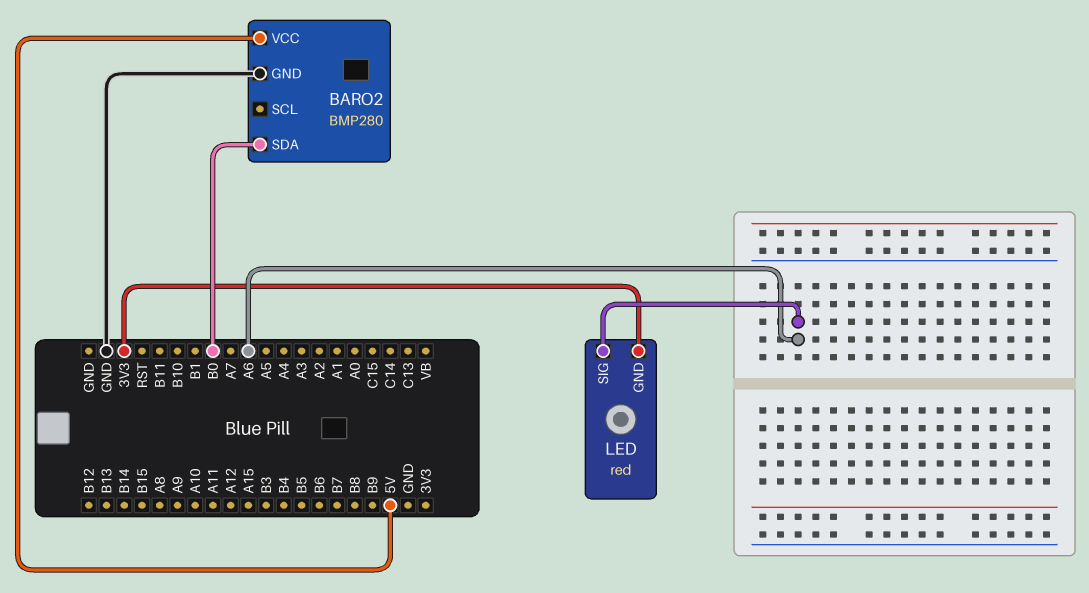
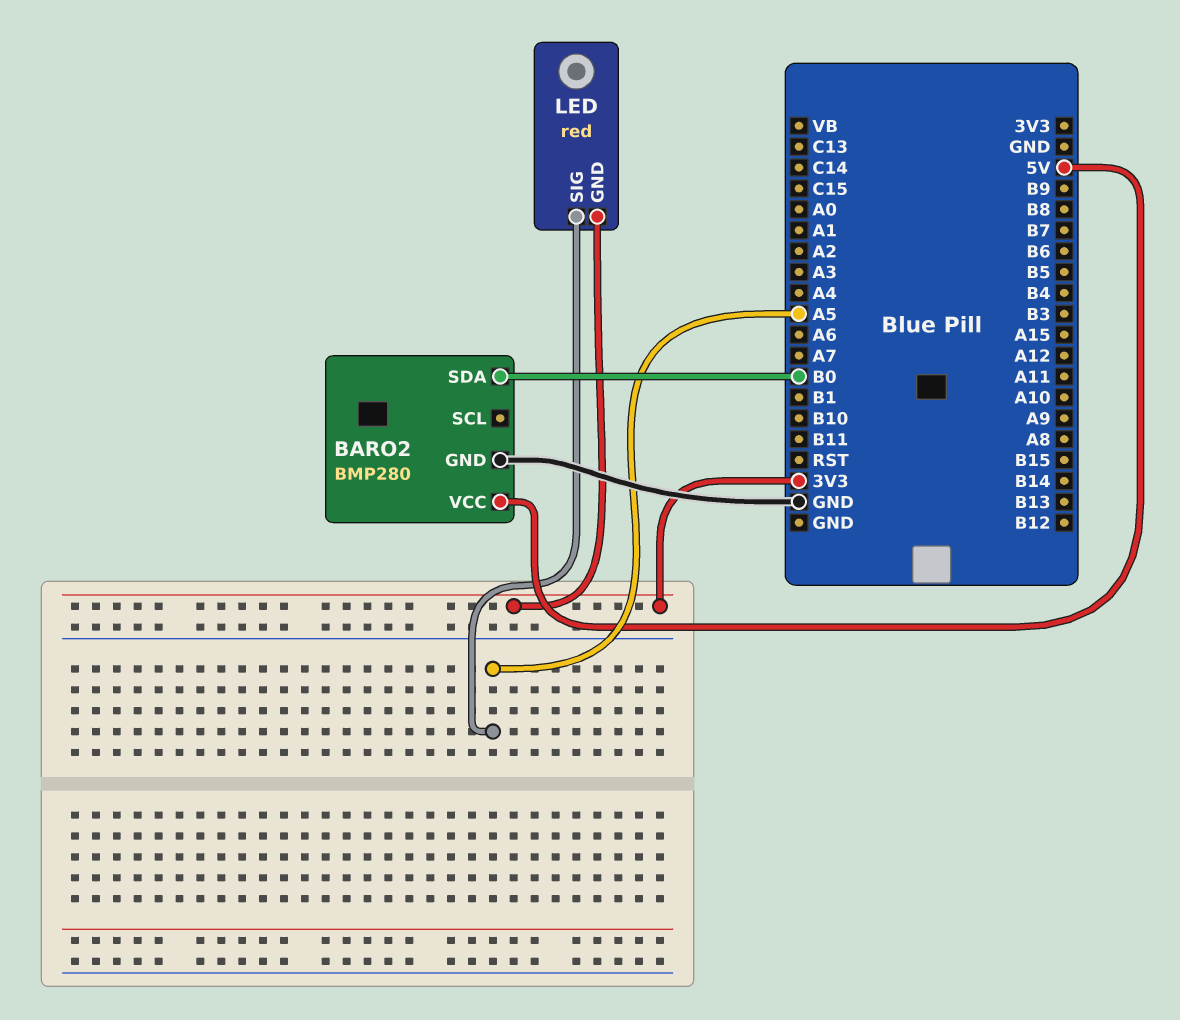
LED pin SIG: A6 -> A5

